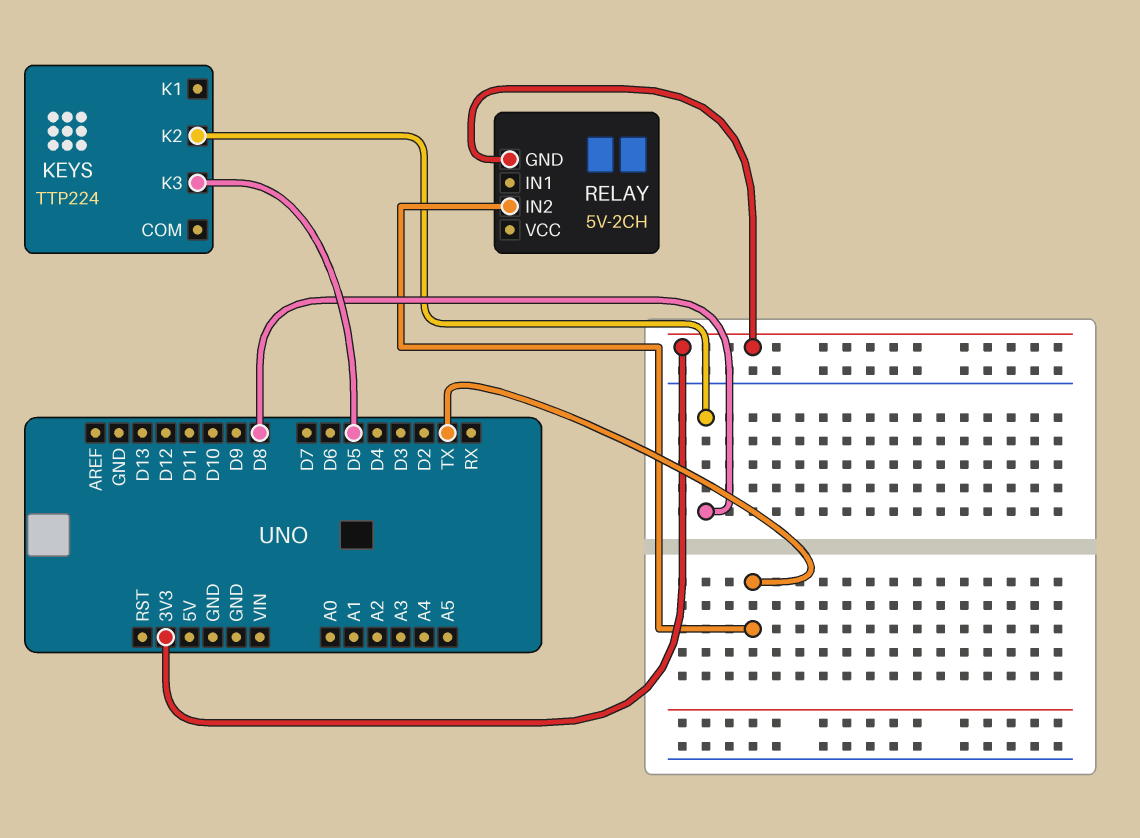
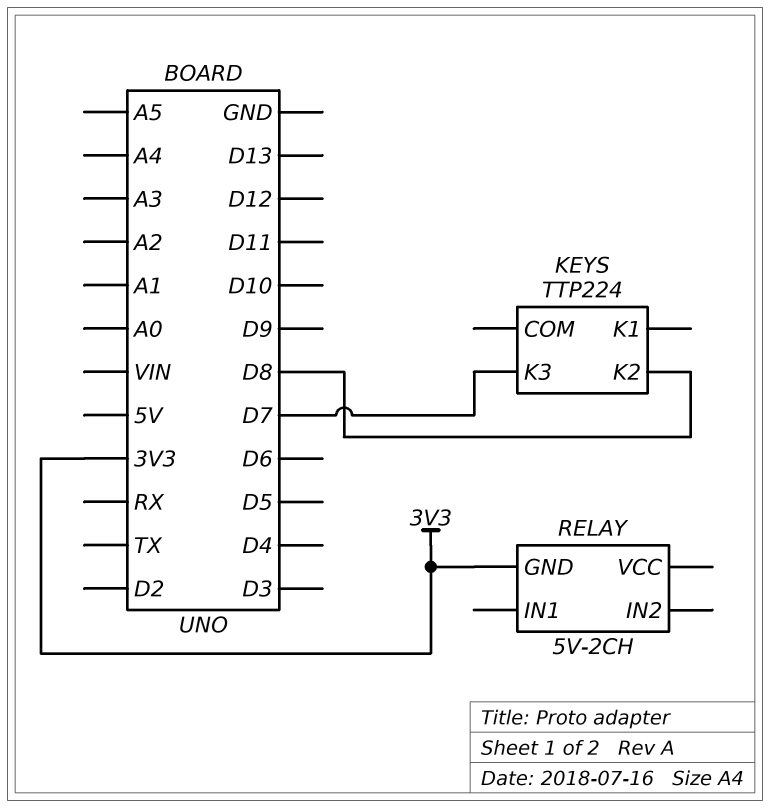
KEYS pin K3: D5 -> D7
RELAY pin IN2: TX -> none

